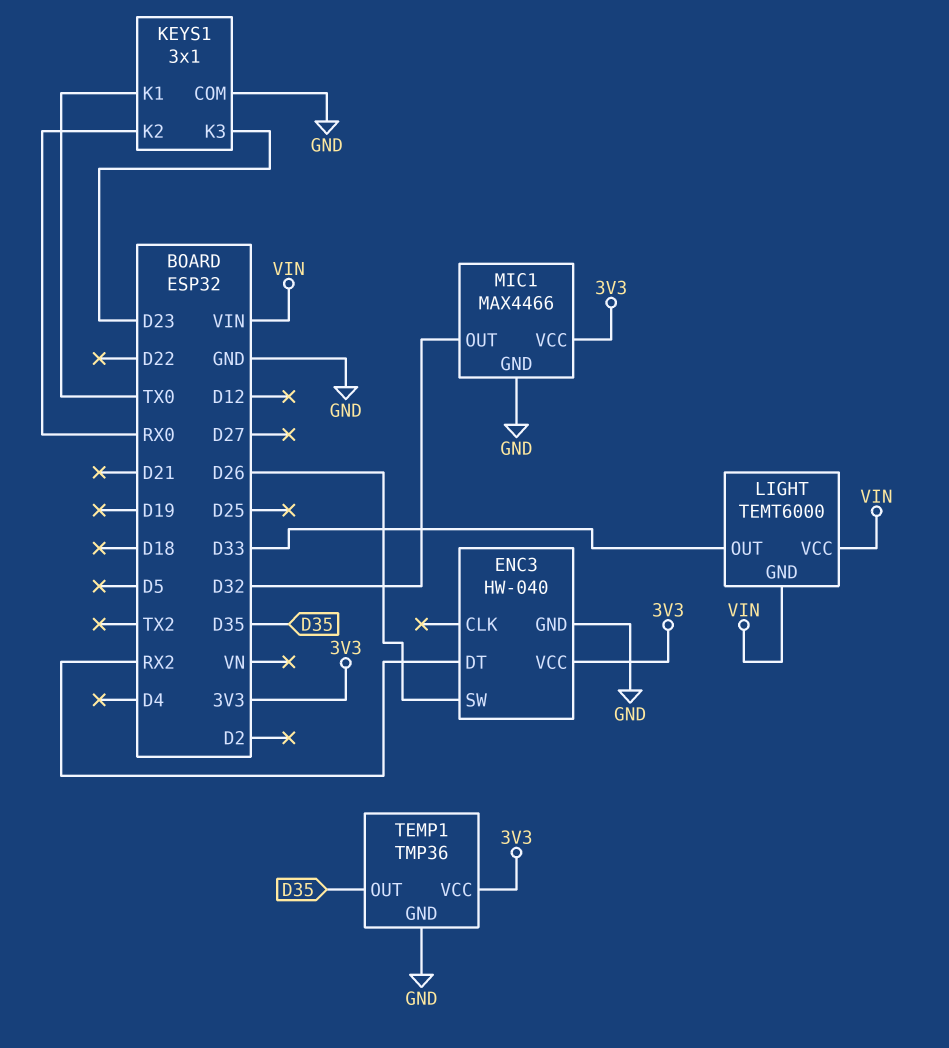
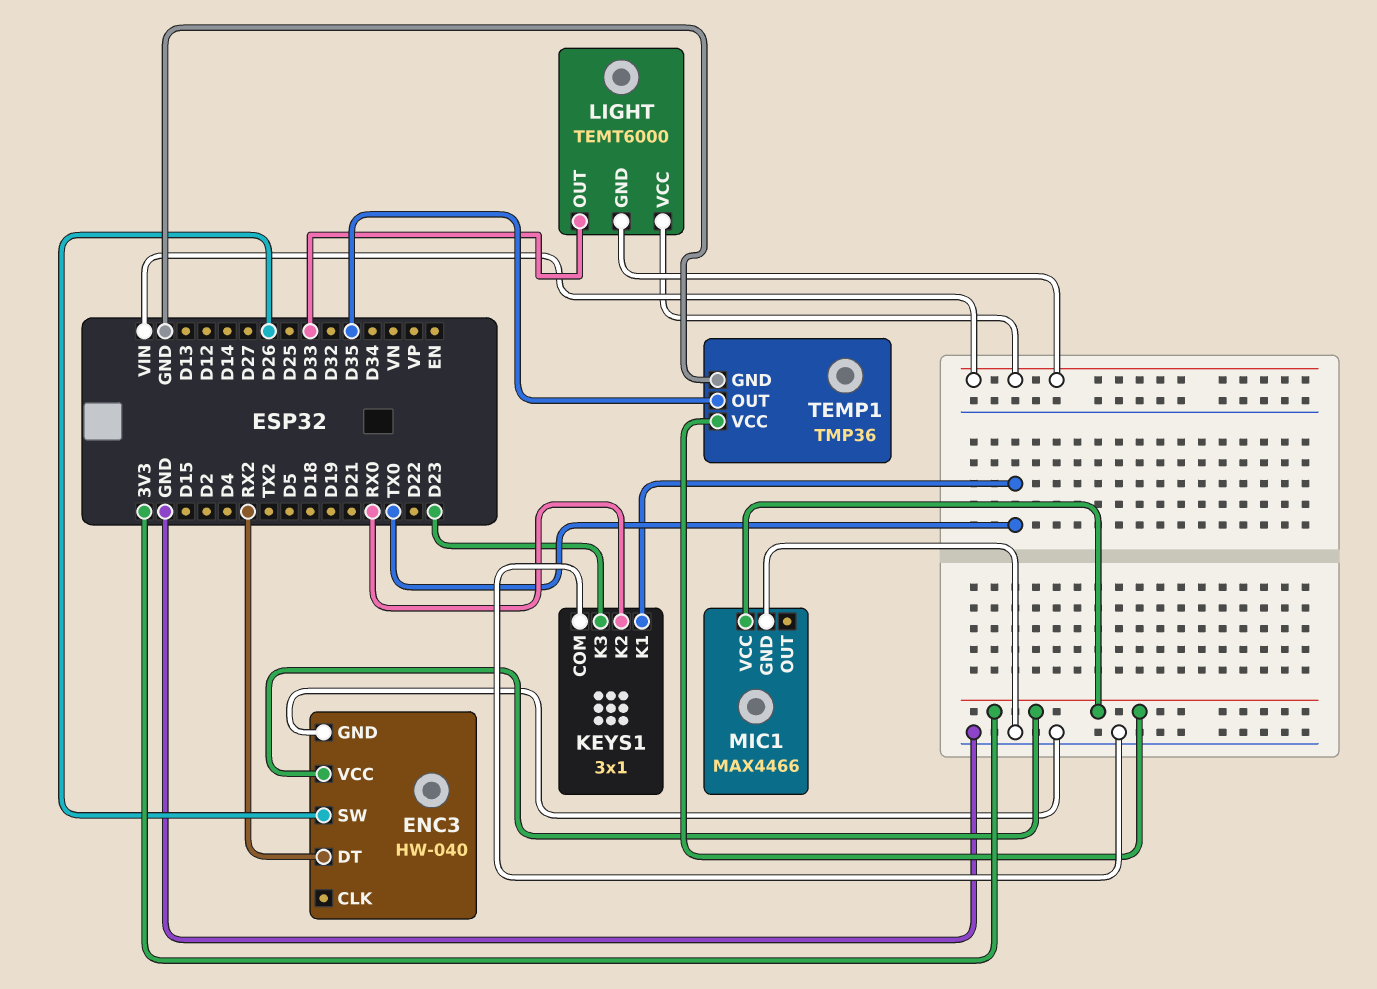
MIC1 pin OUT: D32 -> none

